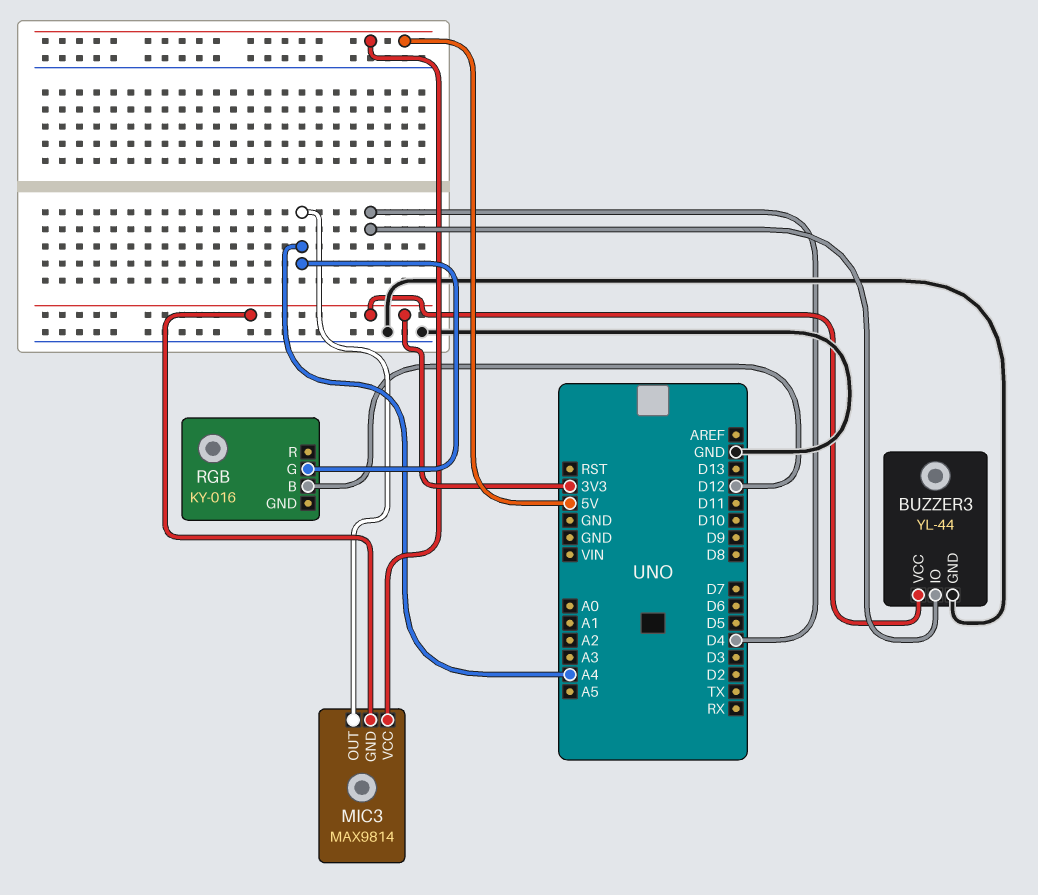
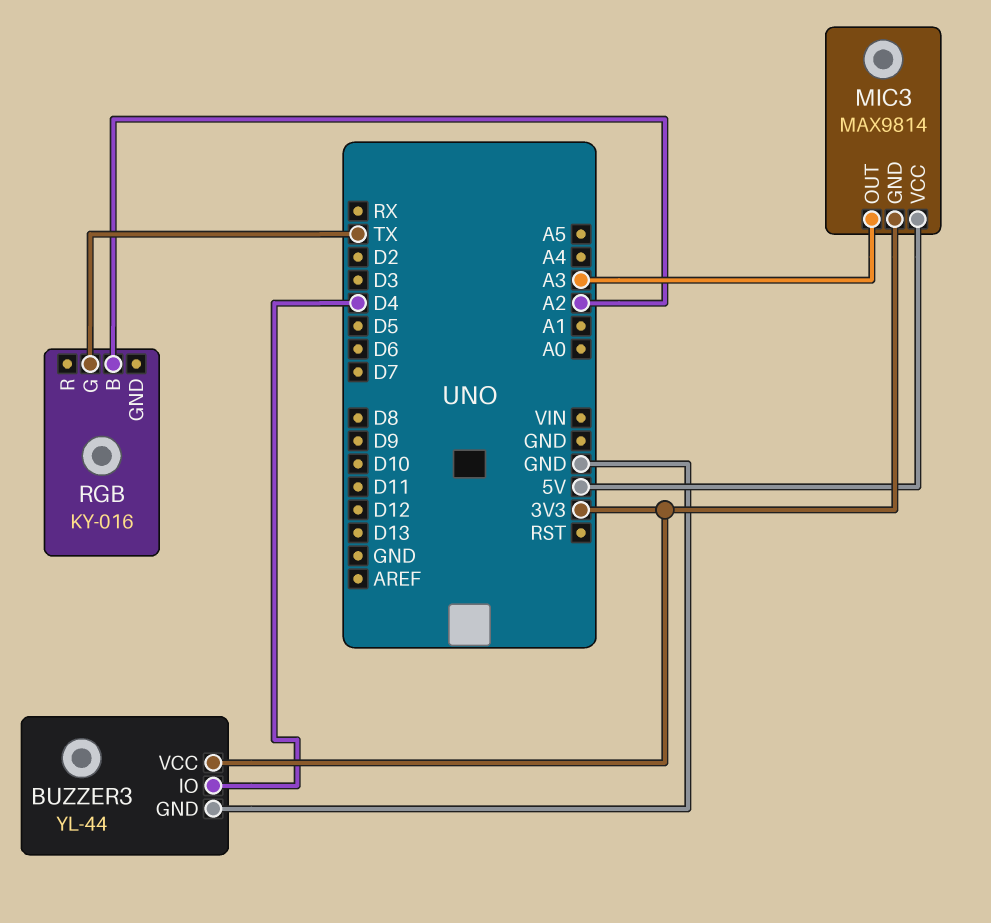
MIC3 pin OUT: A4 -> A3
RGB pin B: D12 -> A2
RGB pin G: A4 -> TX

